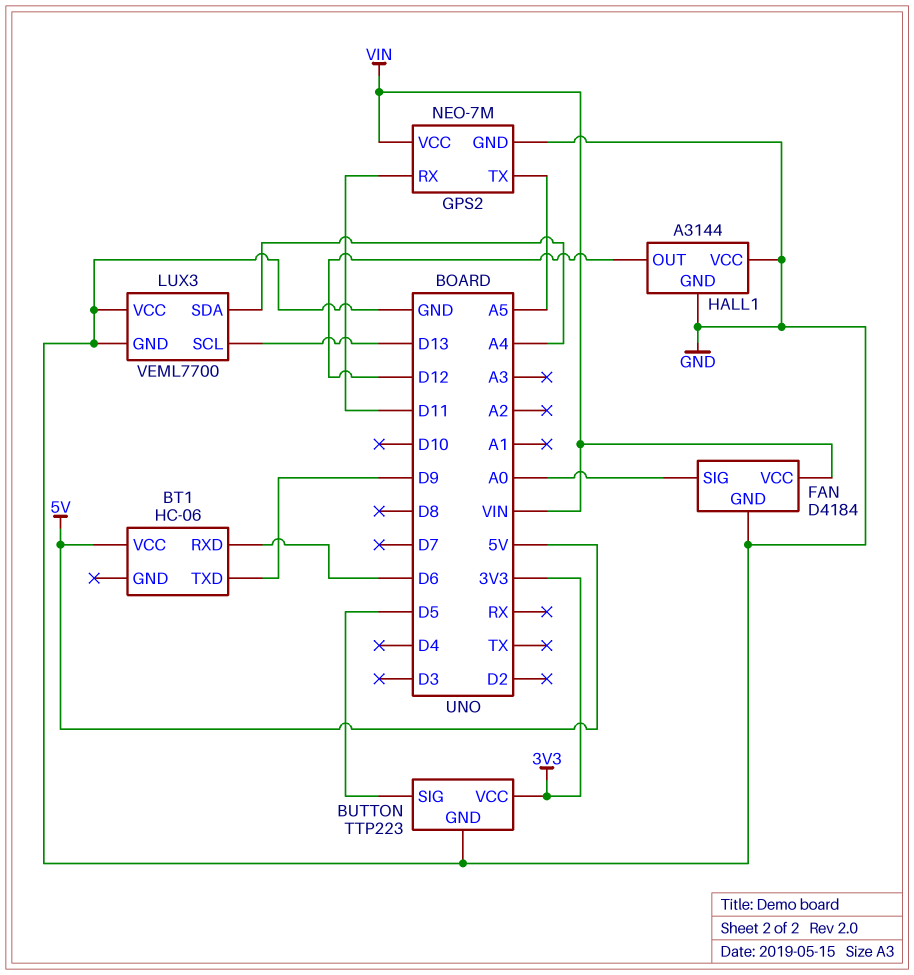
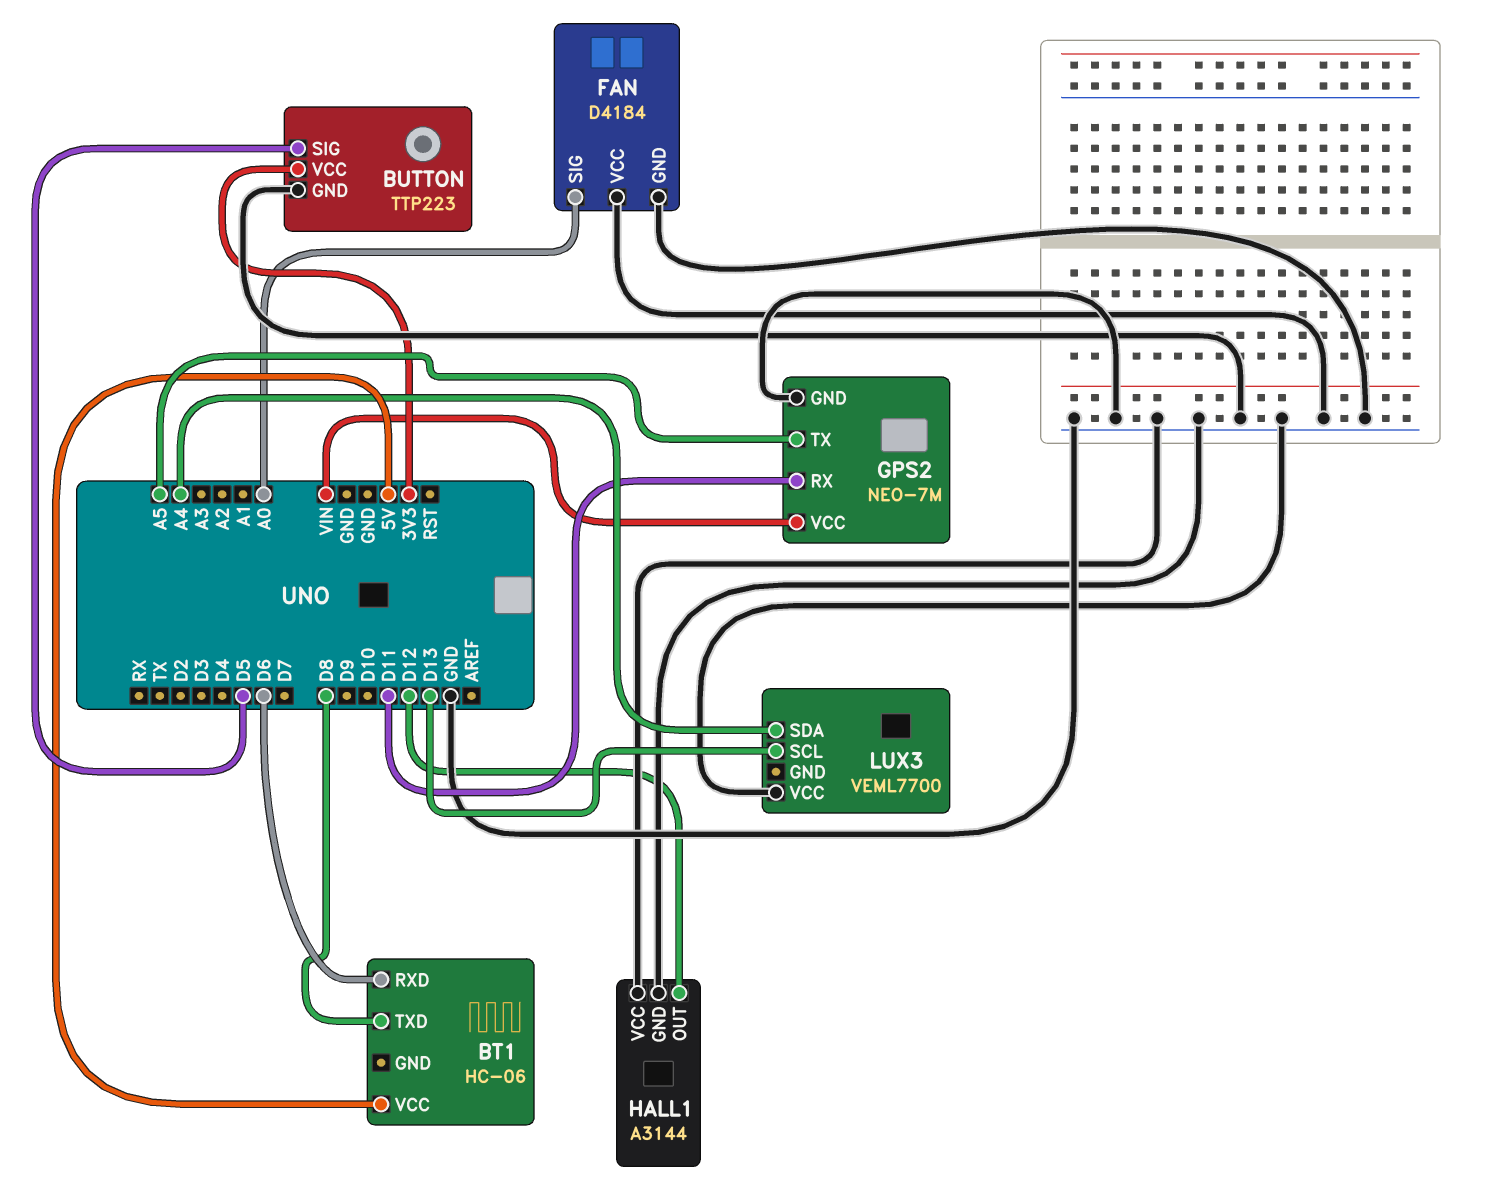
BT1 pin TXD: D9 -> D8
FAN pin VCC: VIN -> GND
LUX3 pin GND: GND -> none

